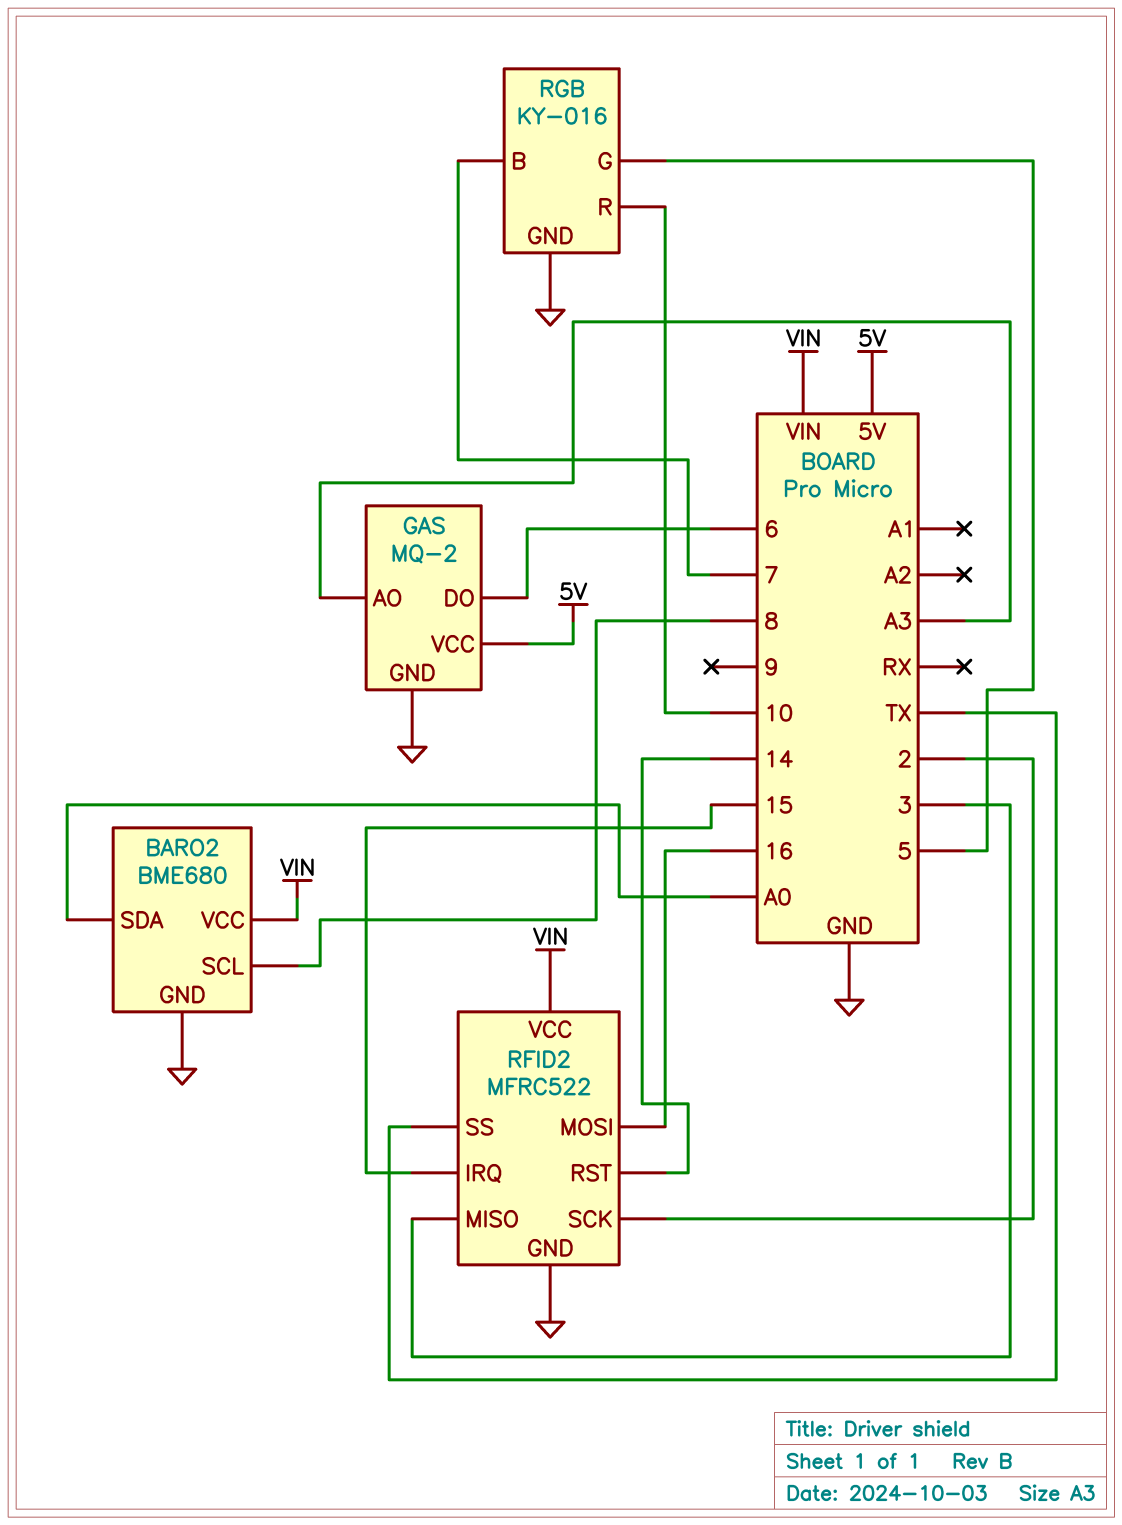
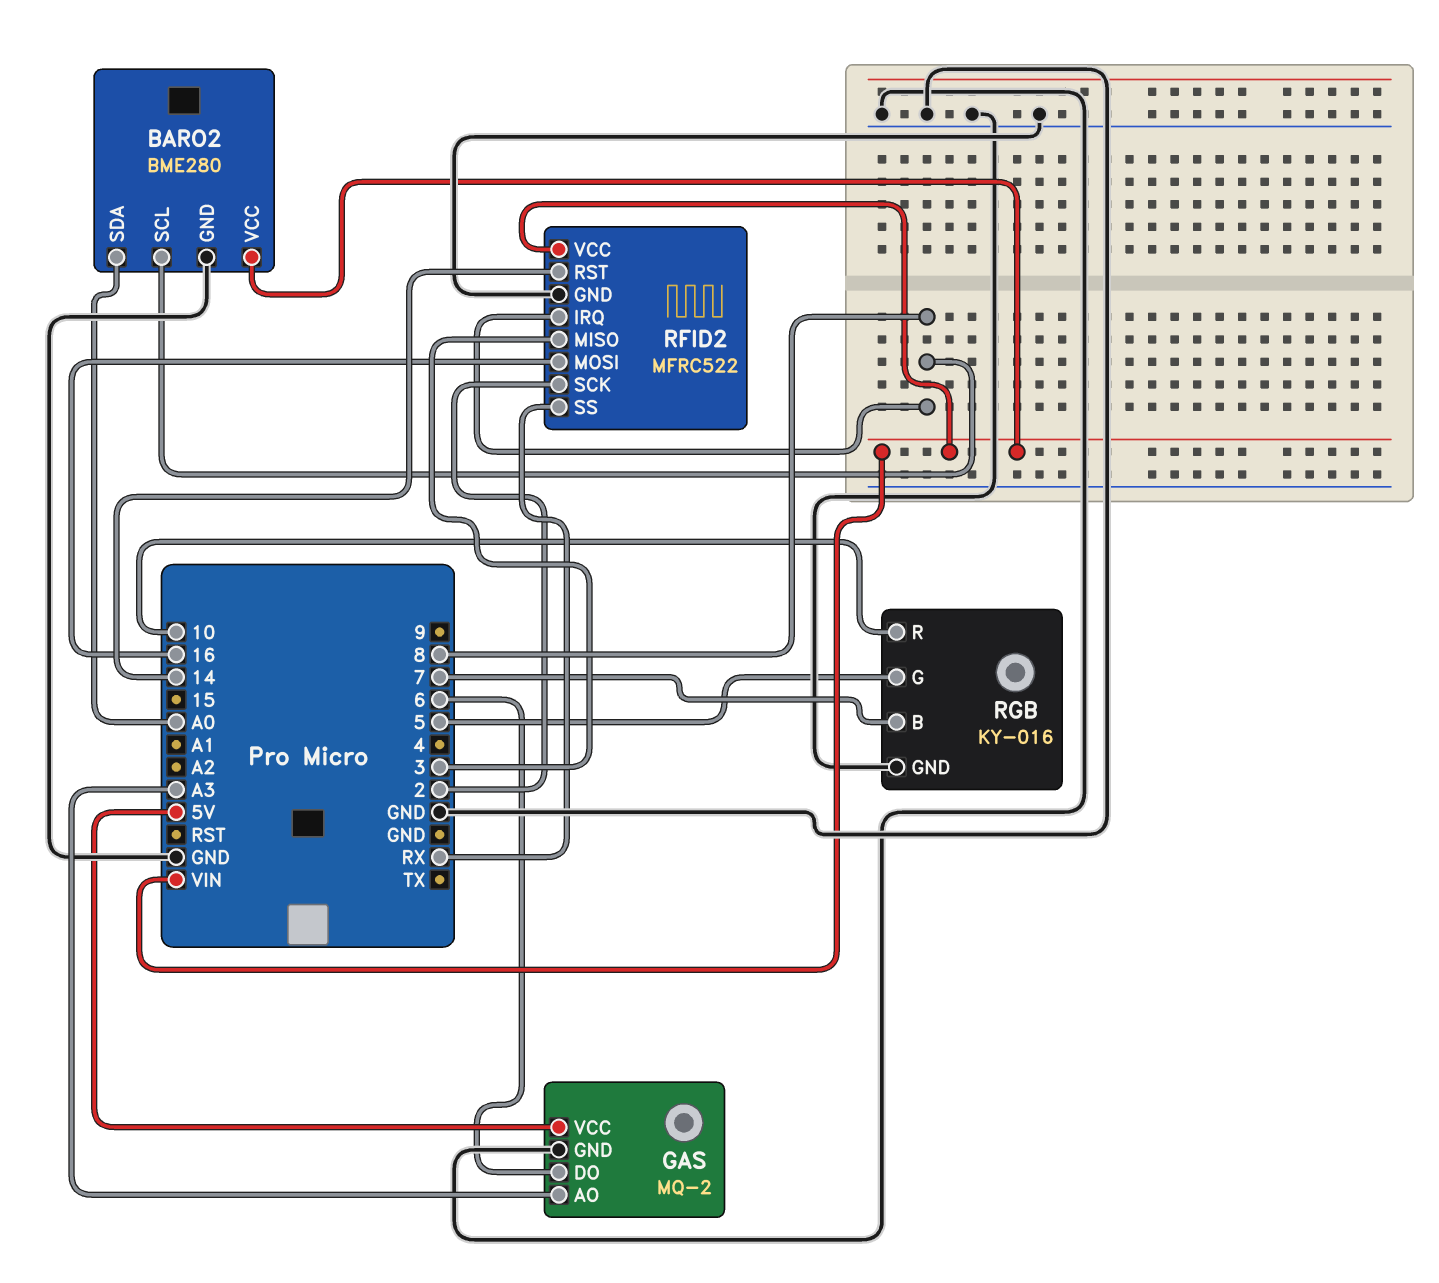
BARO2: BME680 -> BME280
RFID2 pin IRQ: 15 -> 8
RFID2 pin SS: TX -> RX

